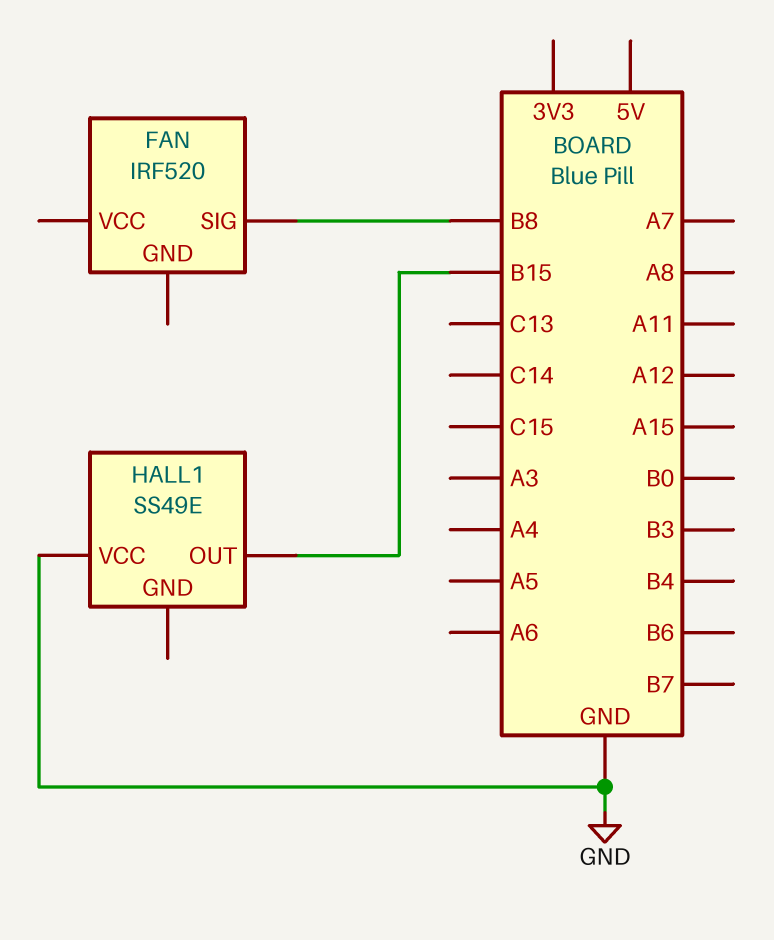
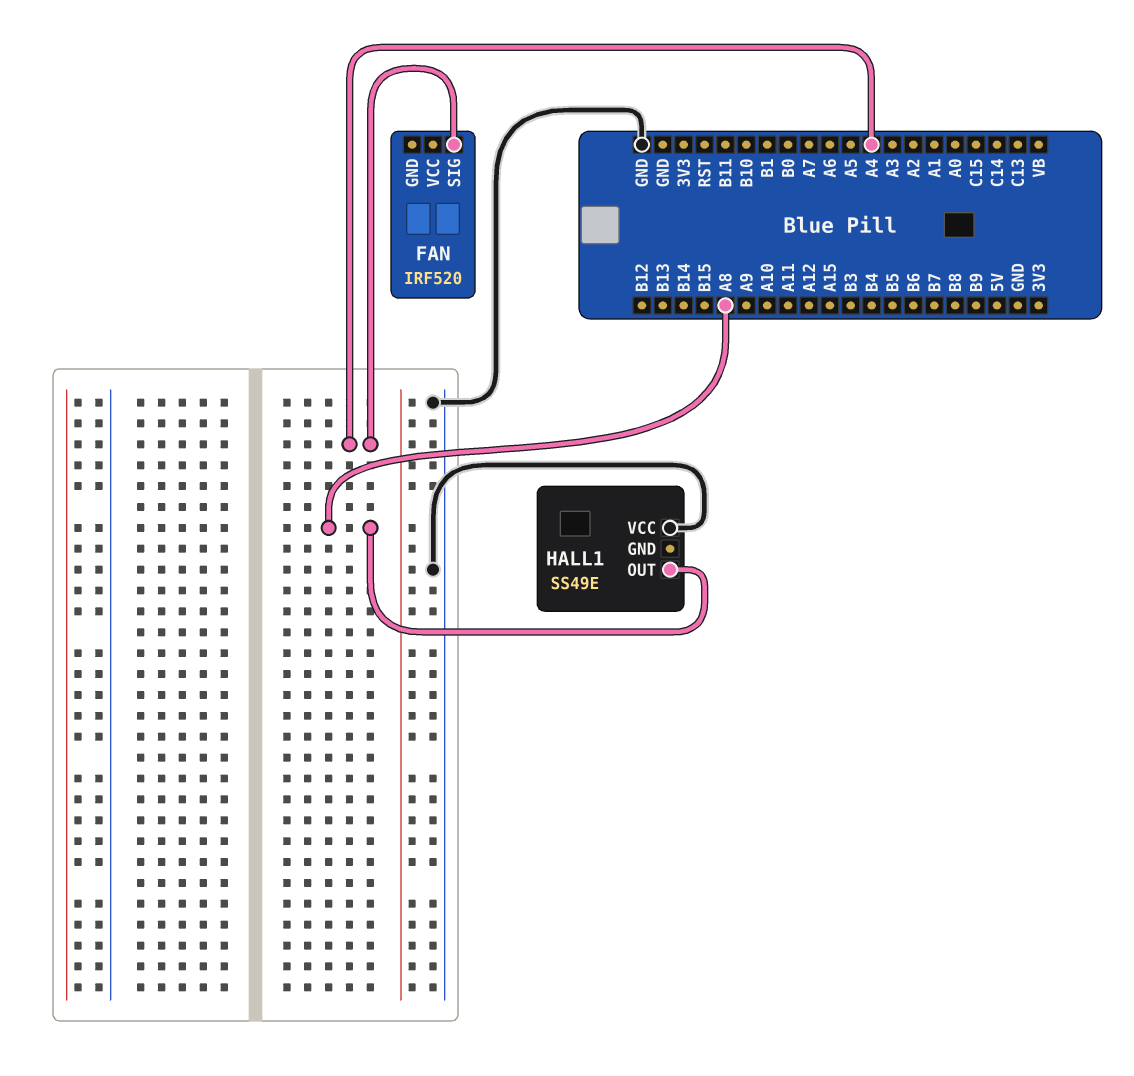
FAN pin SIG: B8 -> A4
HALL1 pin OUT: B15 -> A8

